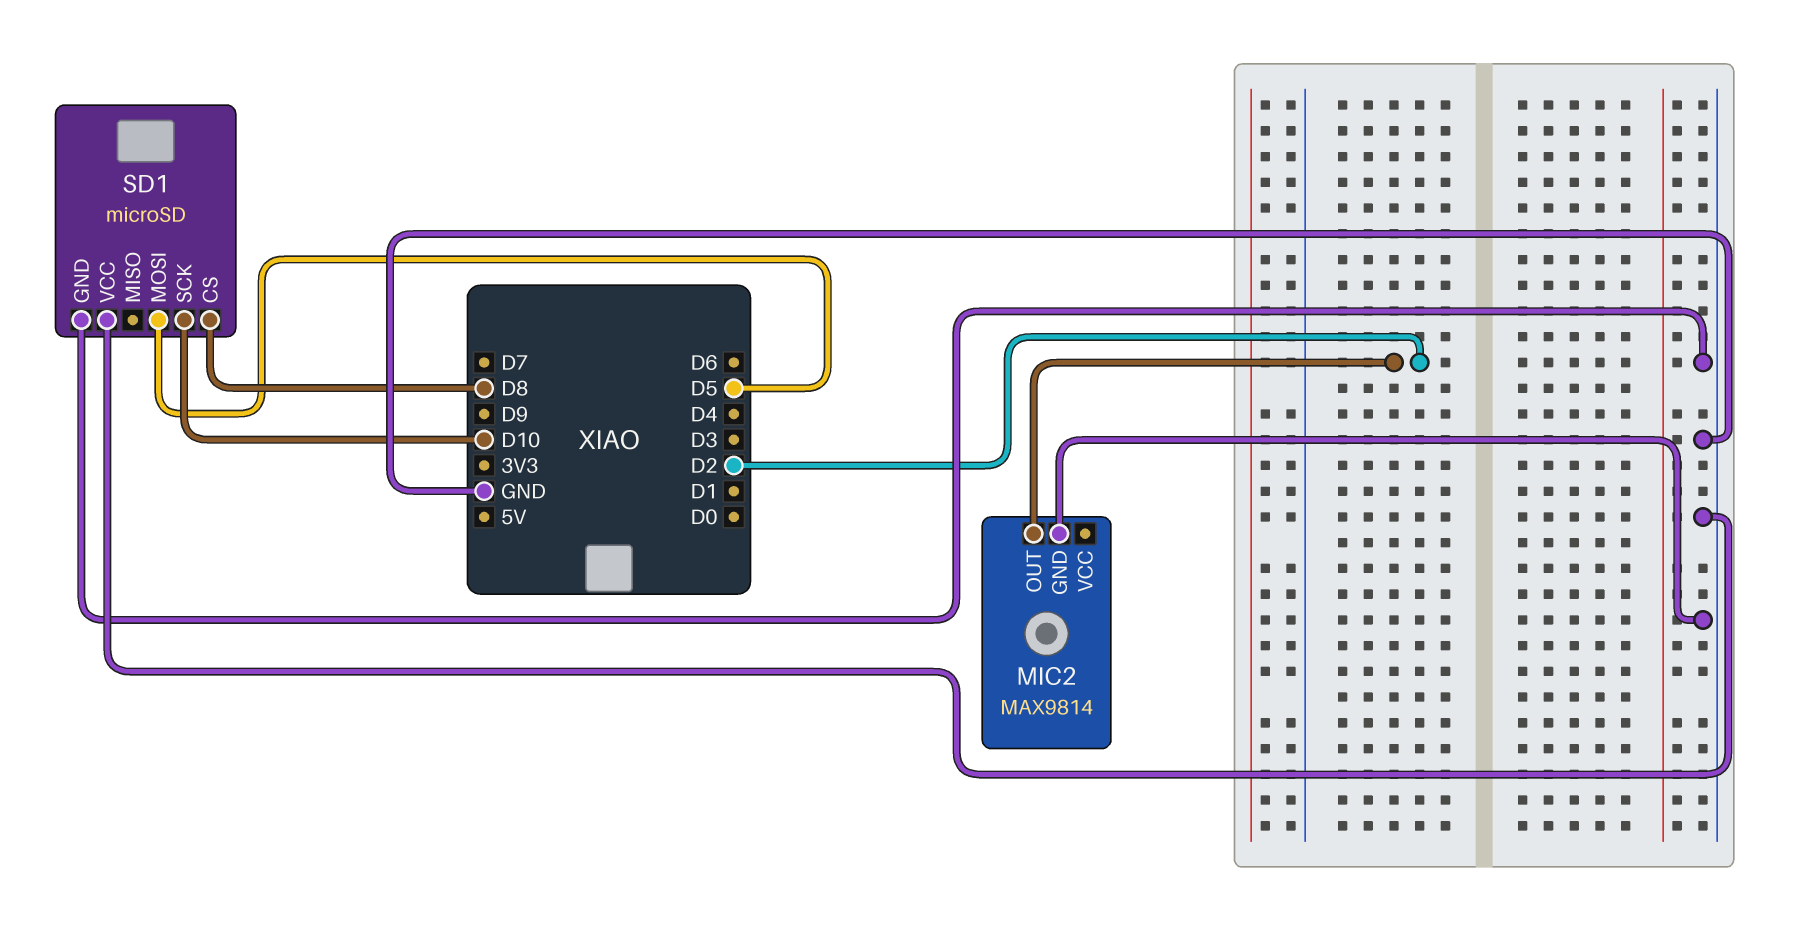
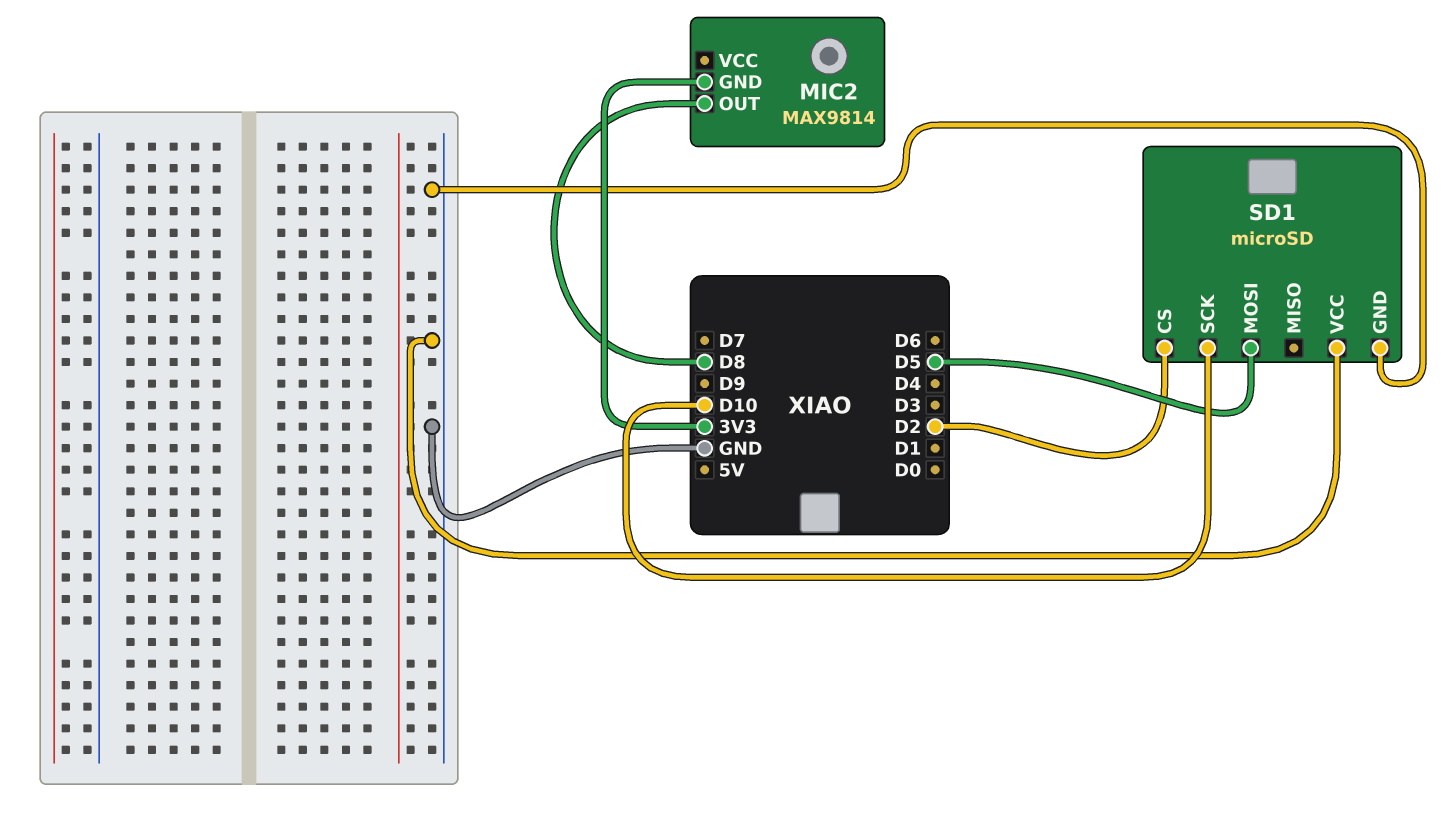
MIC2 pin GND: GND -> 3V3
MIC2 pin OUT: D2 -> D8
SD1 pin CS: D8 -> D2

